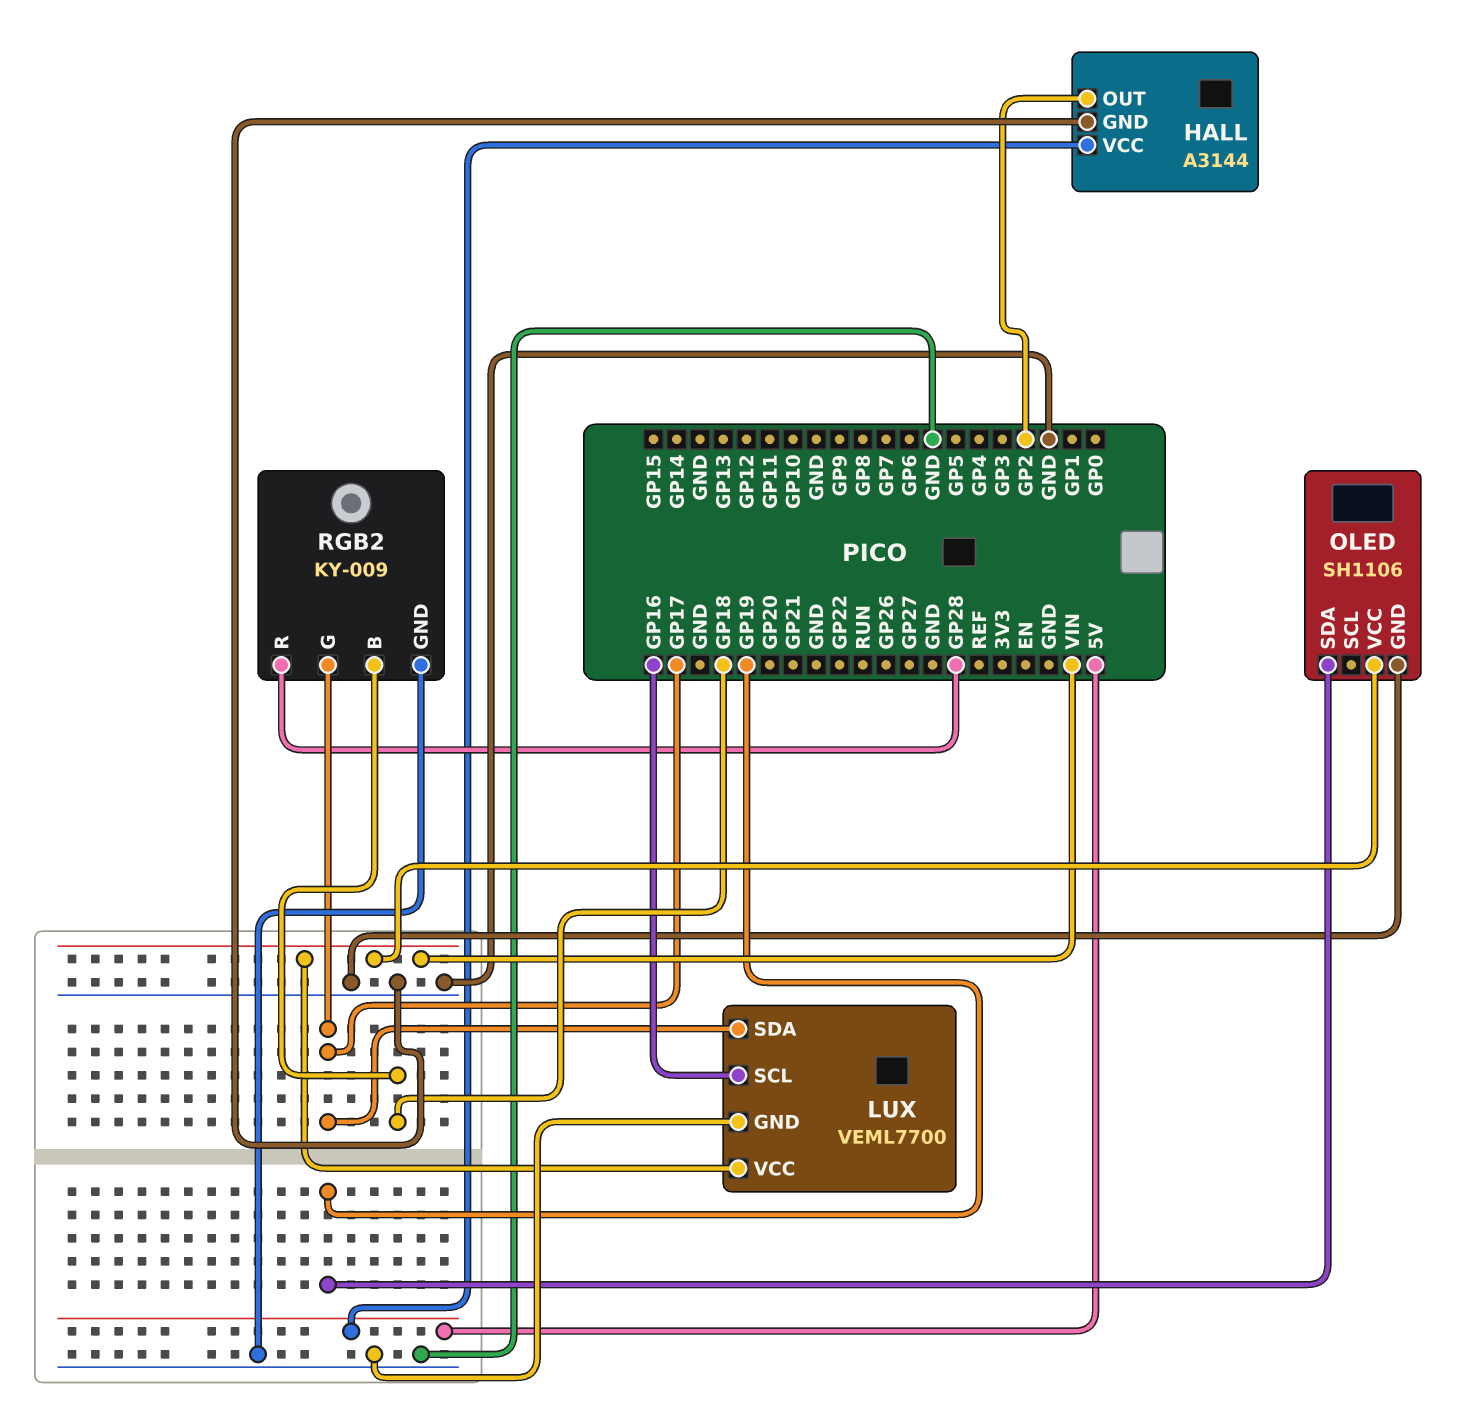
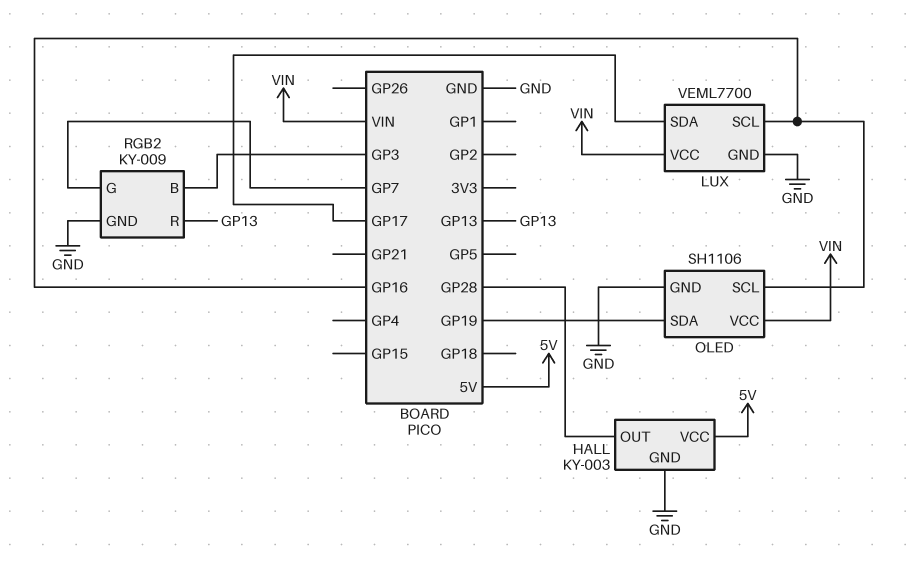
HALL: A3144 -> KY-003
HALL pin OUT: GP2 -> GP28
OLED pin SCL: none -> GP16
RGB2 pin B: GP18 -> GP3
RGB2 pin G: GP17 -> GP7
RGB2 pin R: GP28 -> GP13

